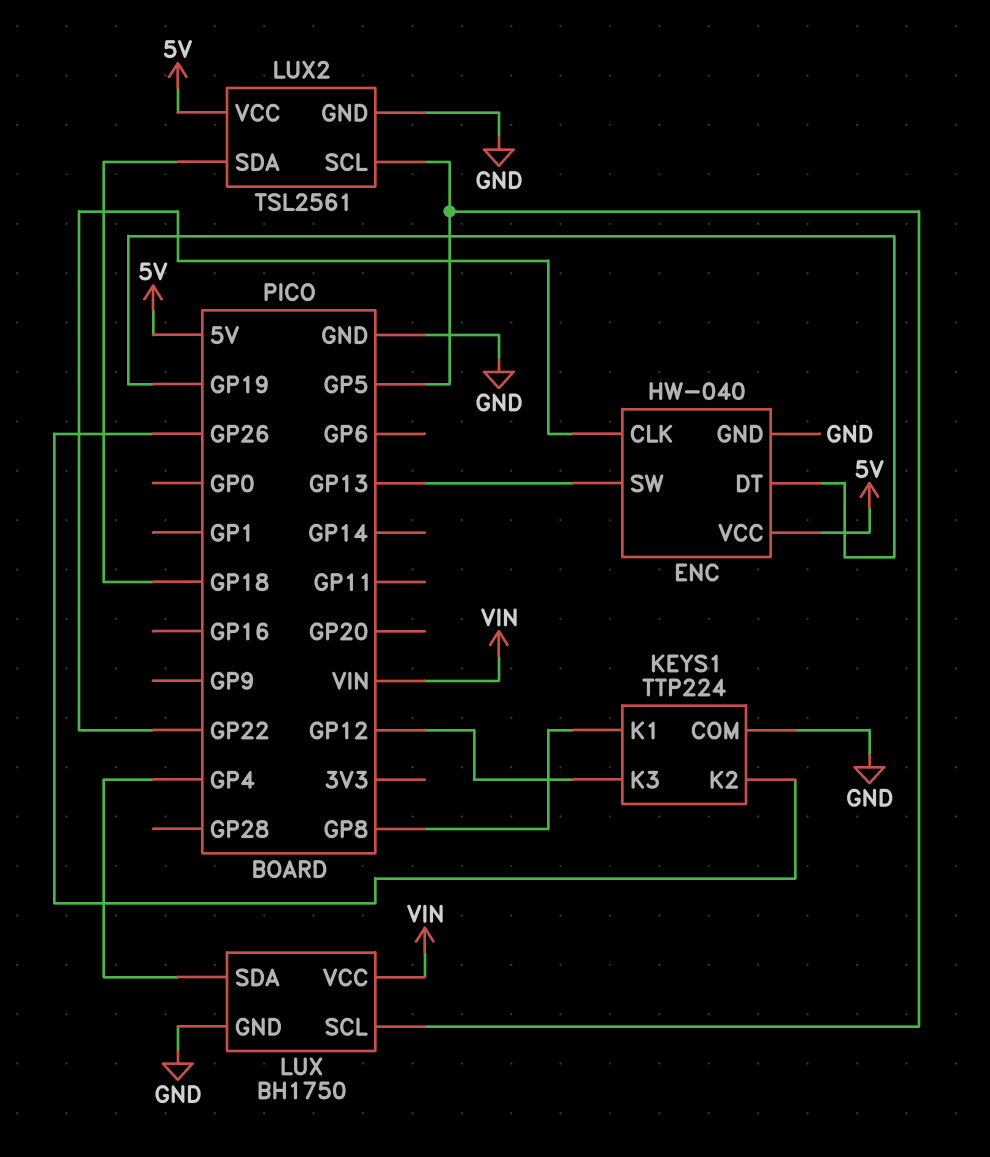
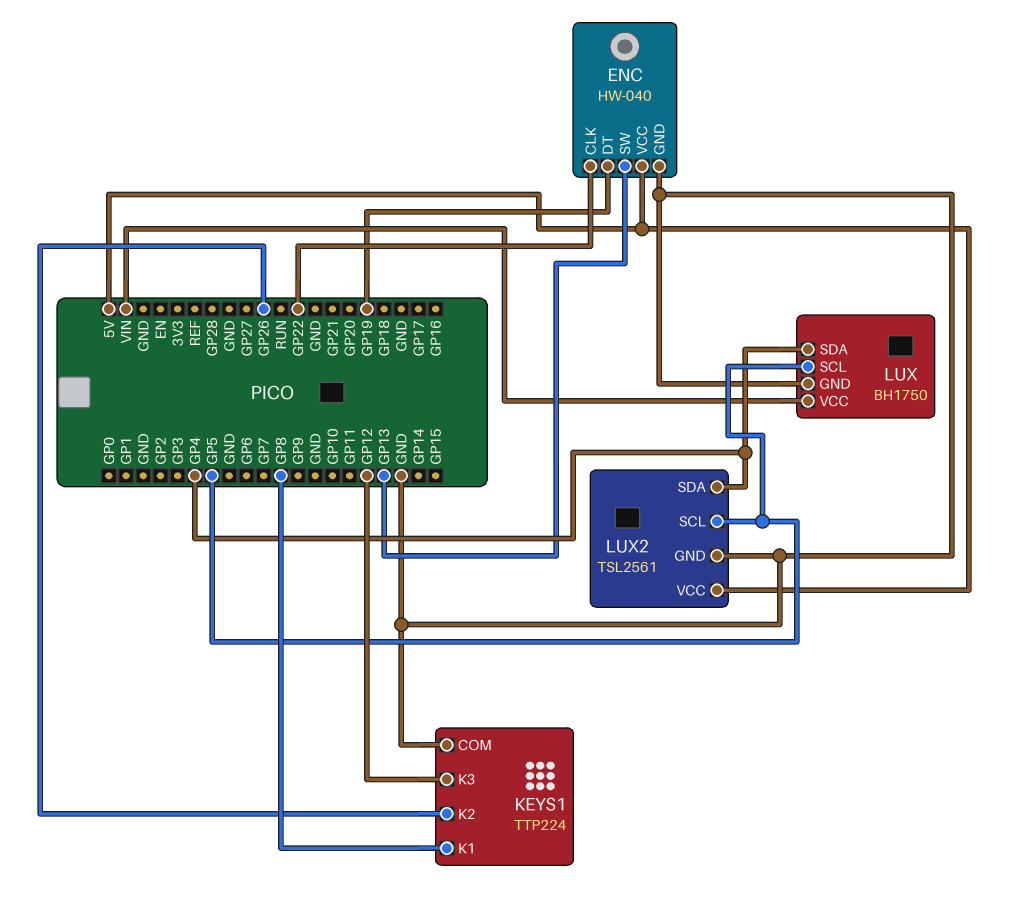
LUX2 pin SDA: GP18 -> GP4

